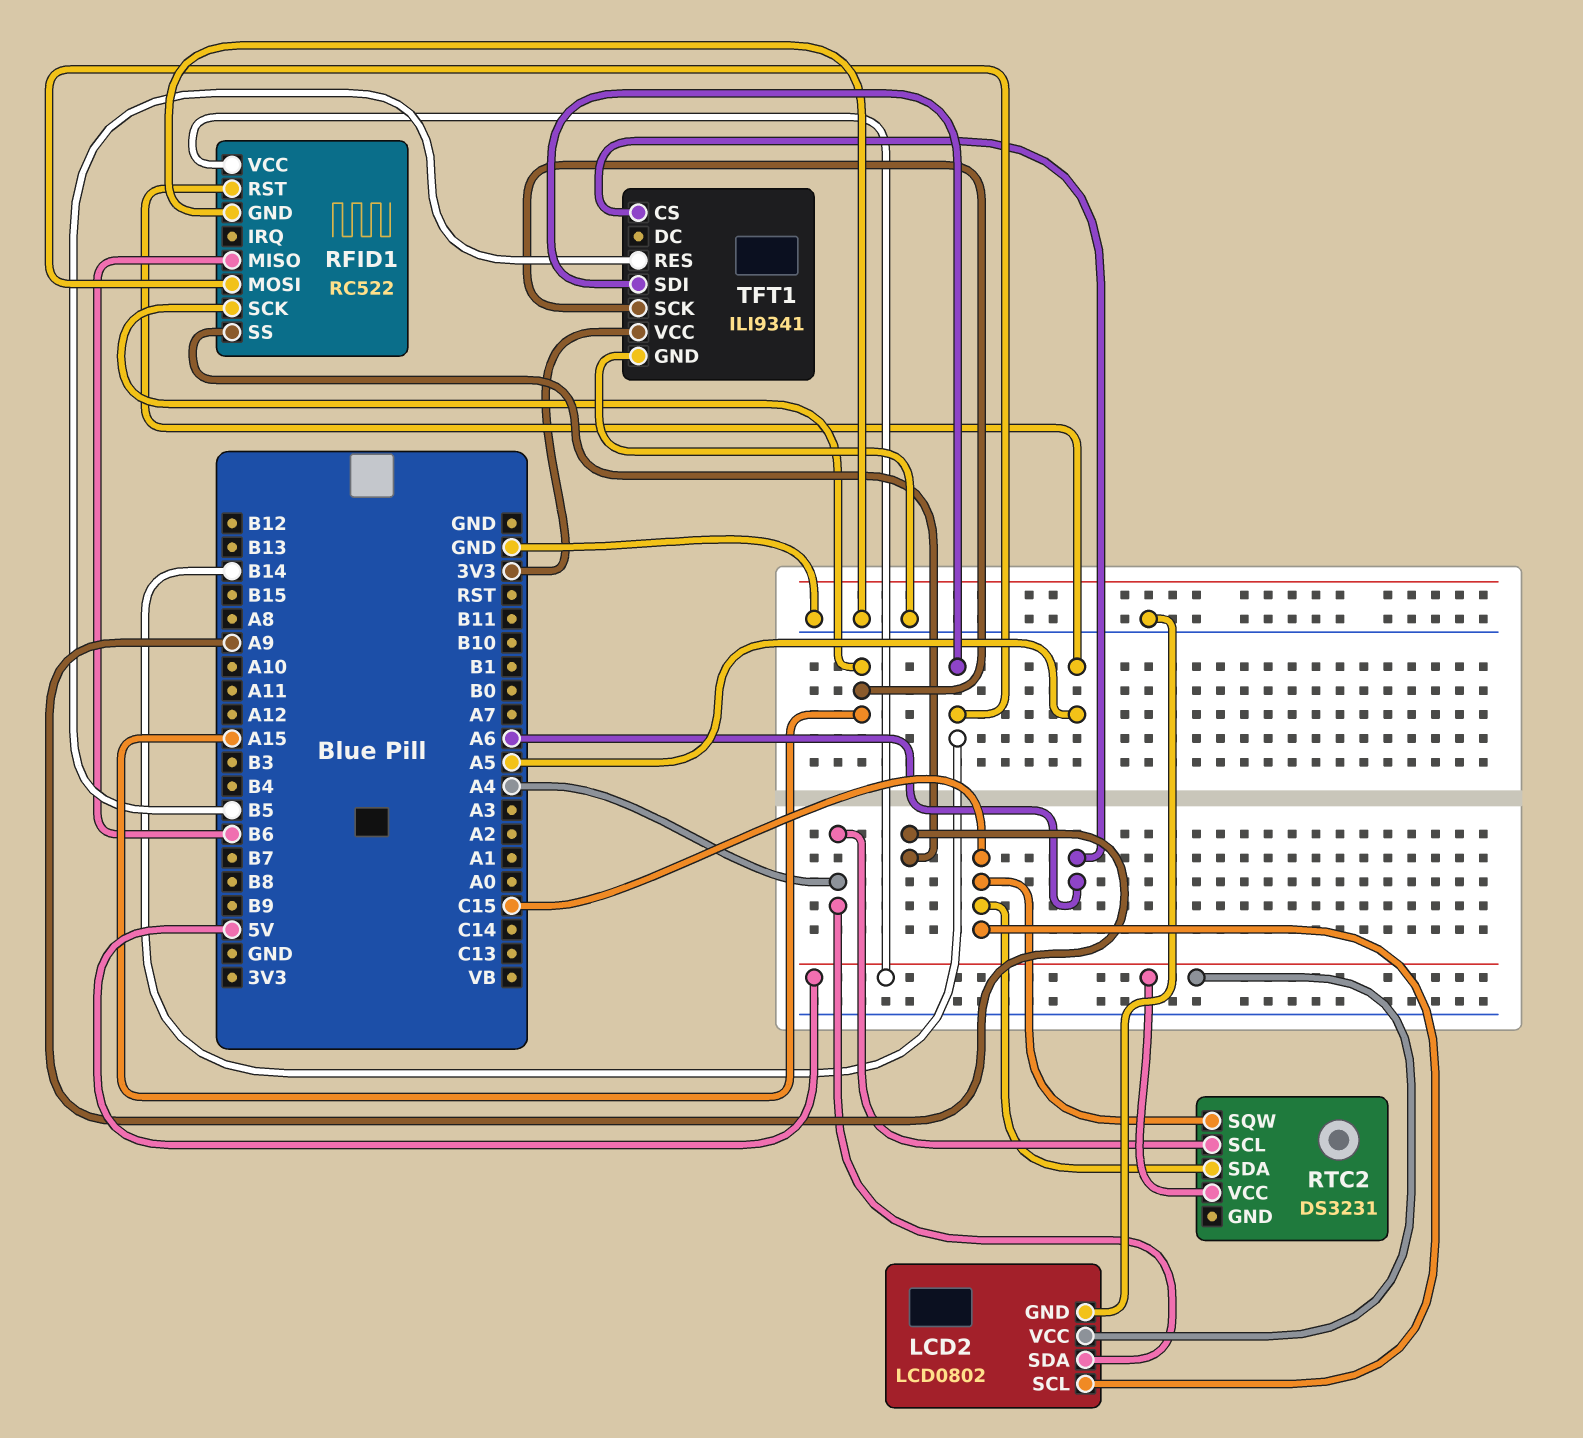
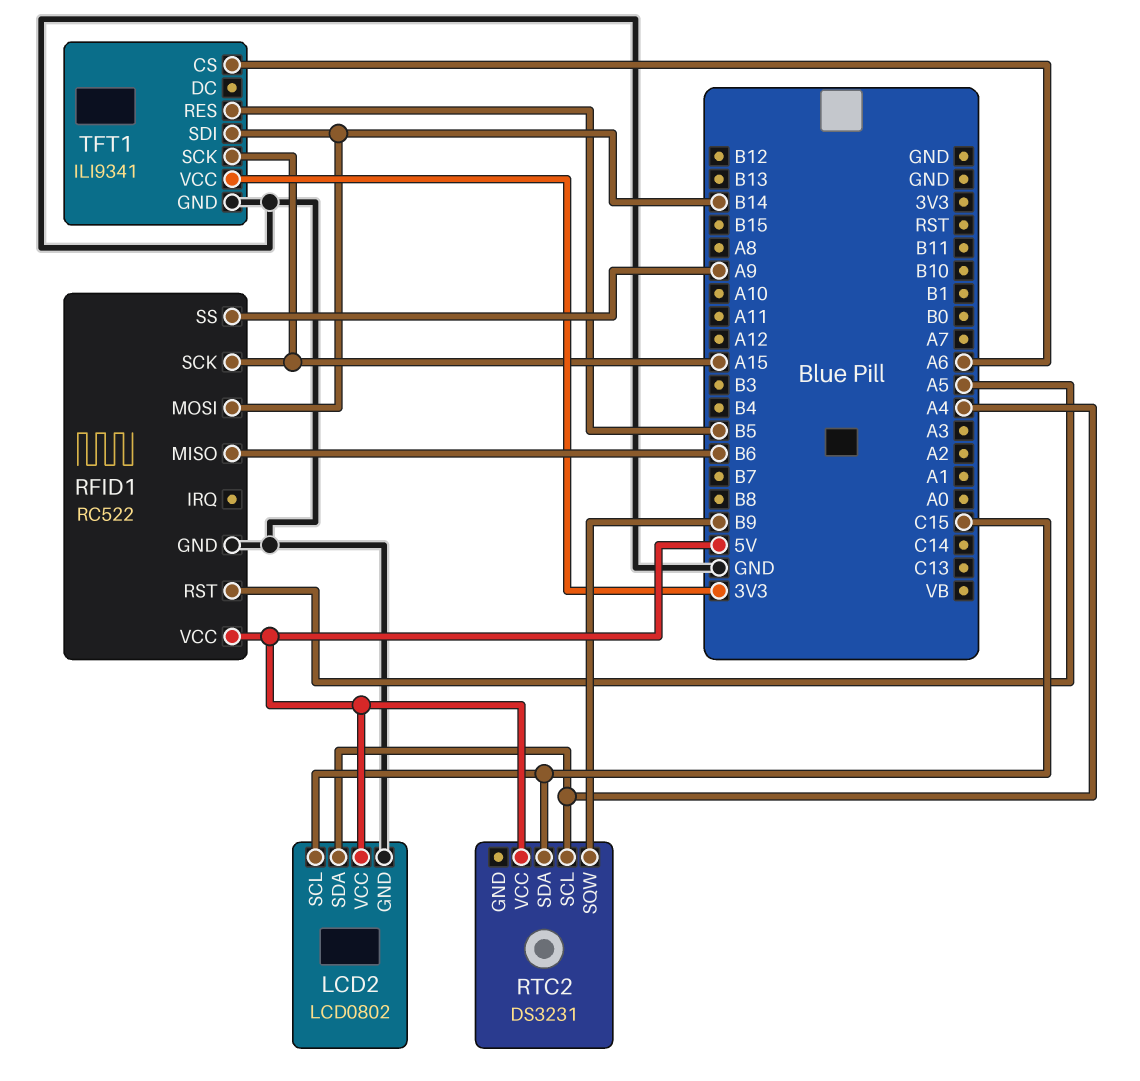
RTC2 pin SQW: C15 -> B9

